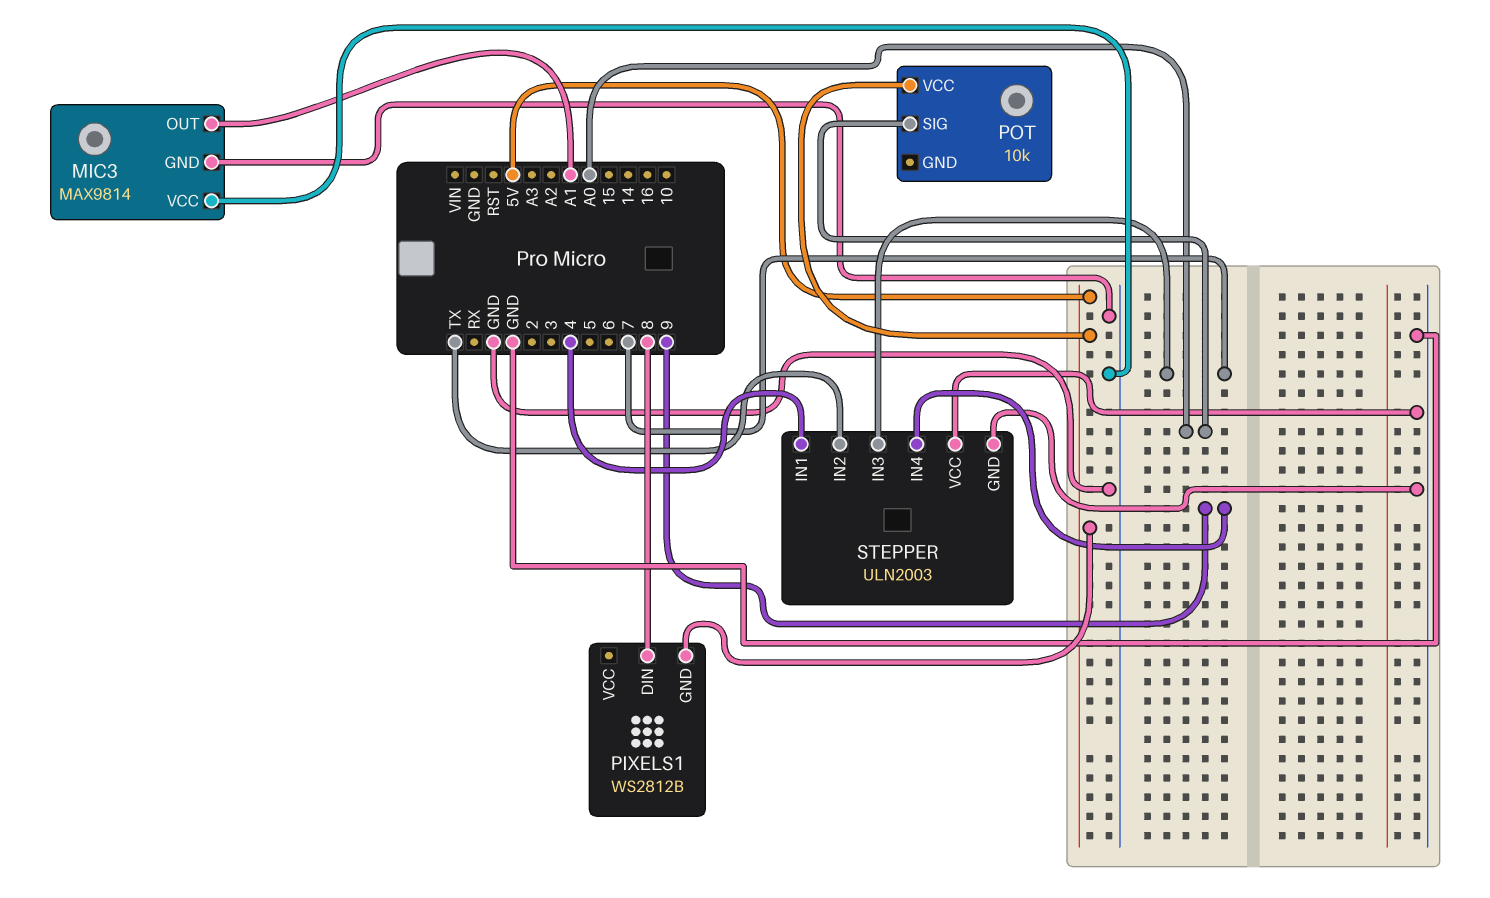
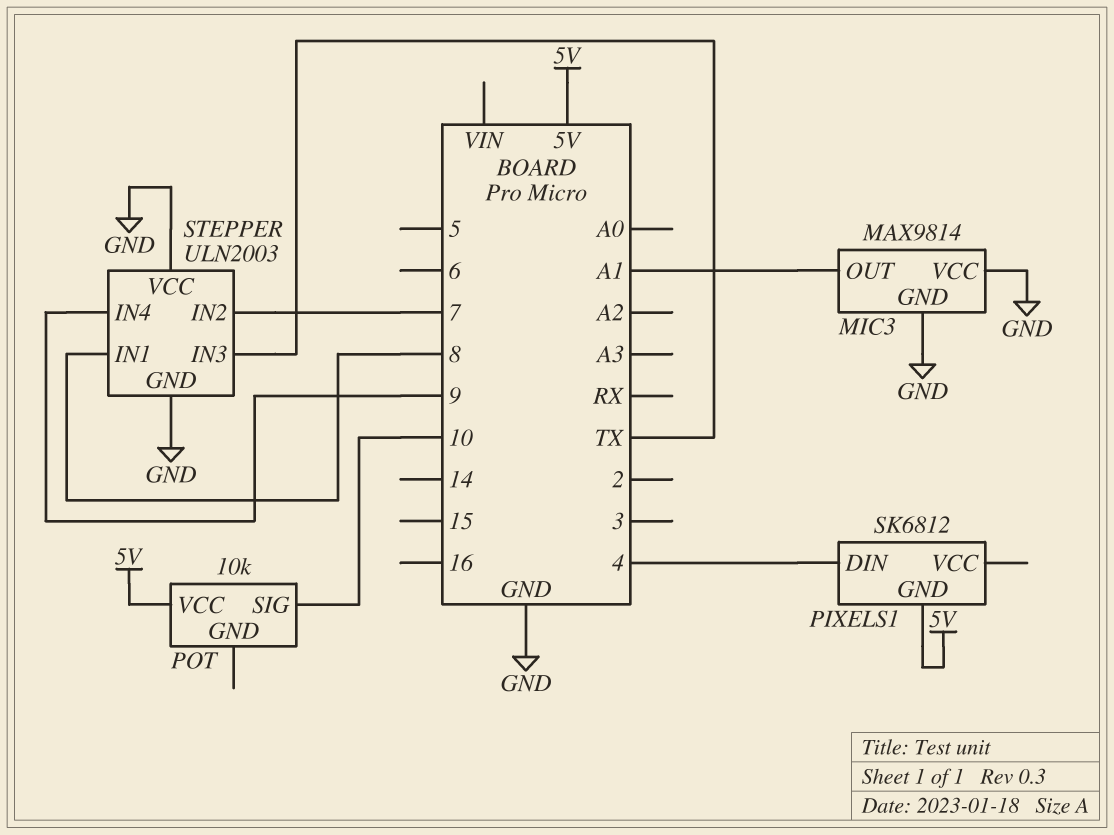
PIXELS1: WS2812B -> SK6812
PIXELS1 pin DIN: 8 -> 4
POT pin SIG: A0 -> 10
STEPPER pin IN1: 4 -> 8
STEPPER pin IN2: TX -> 7
STEPPER pin IN3: 7 -> TX

